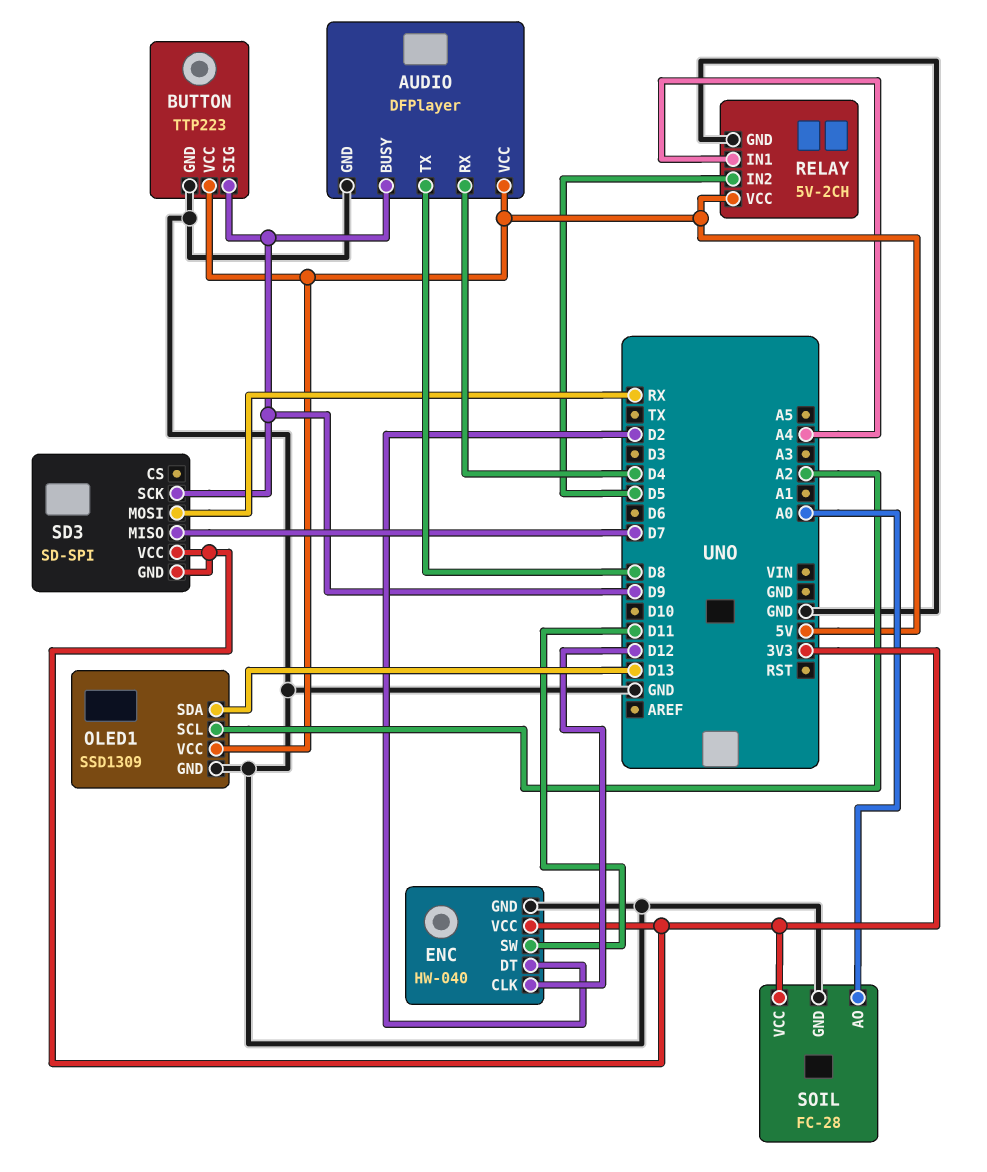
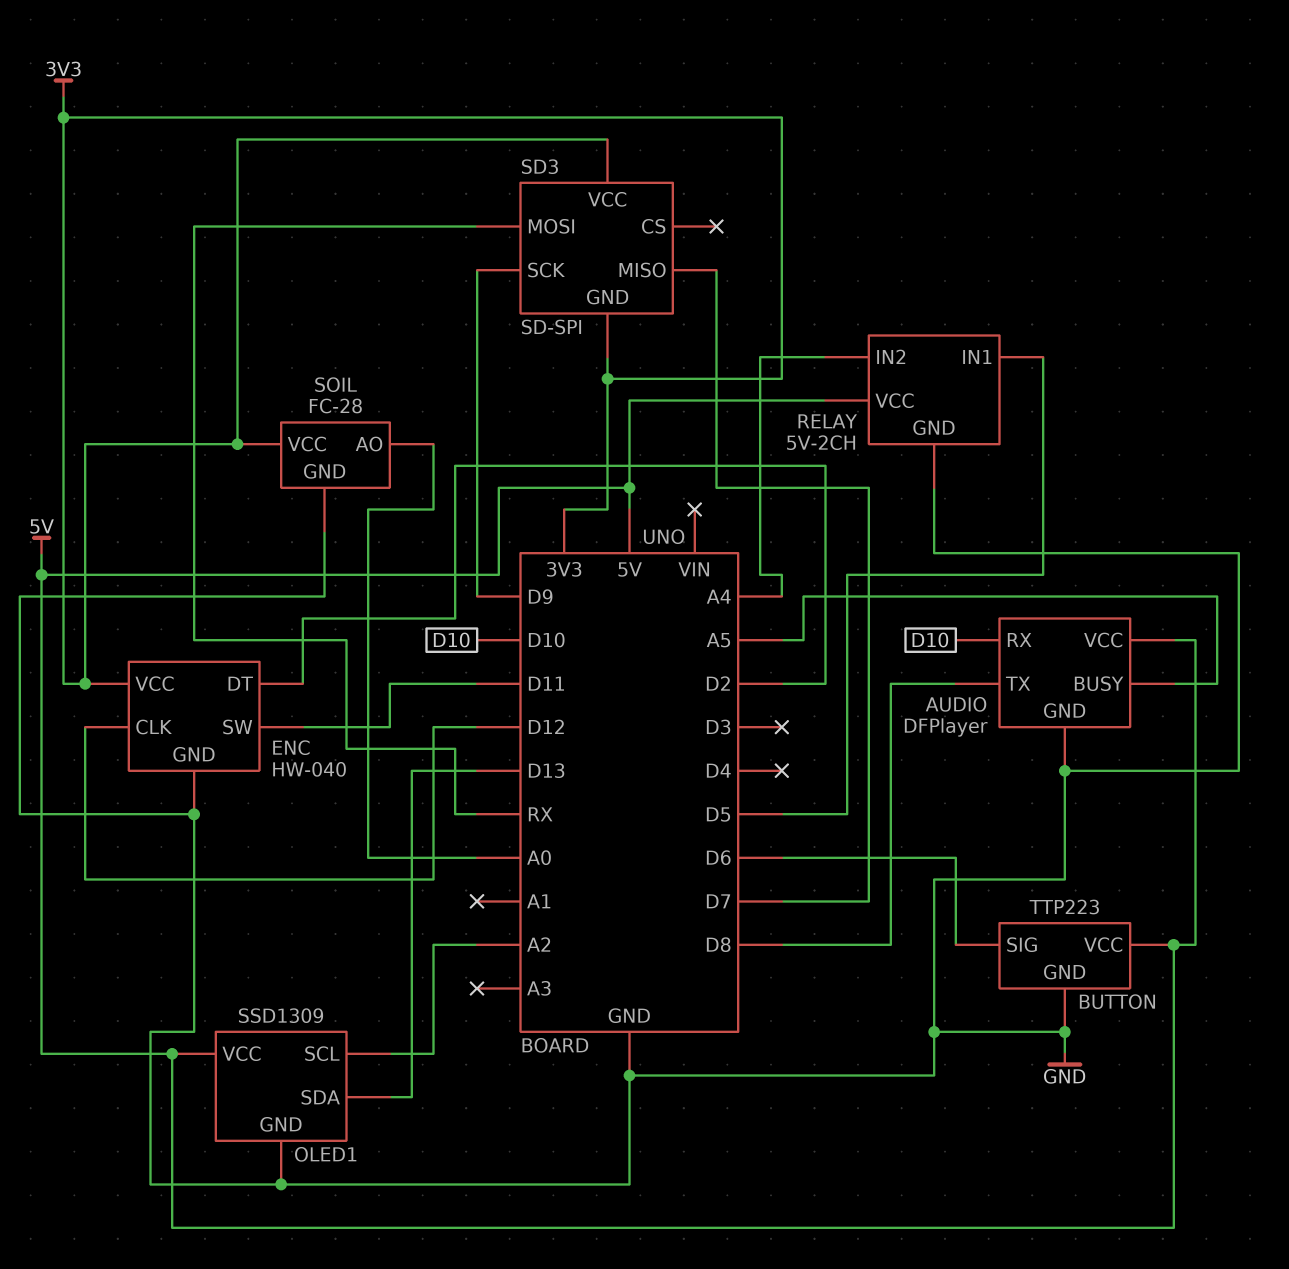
AUDIO pin BUSY: D9 -> A5
AUDIO pin RX: D4 -> D10
BUTTON pin SIG: D9 -> D6
RELAY pin IN1: A4 -> D5
RELAY pin IN2: D5 -> A4

